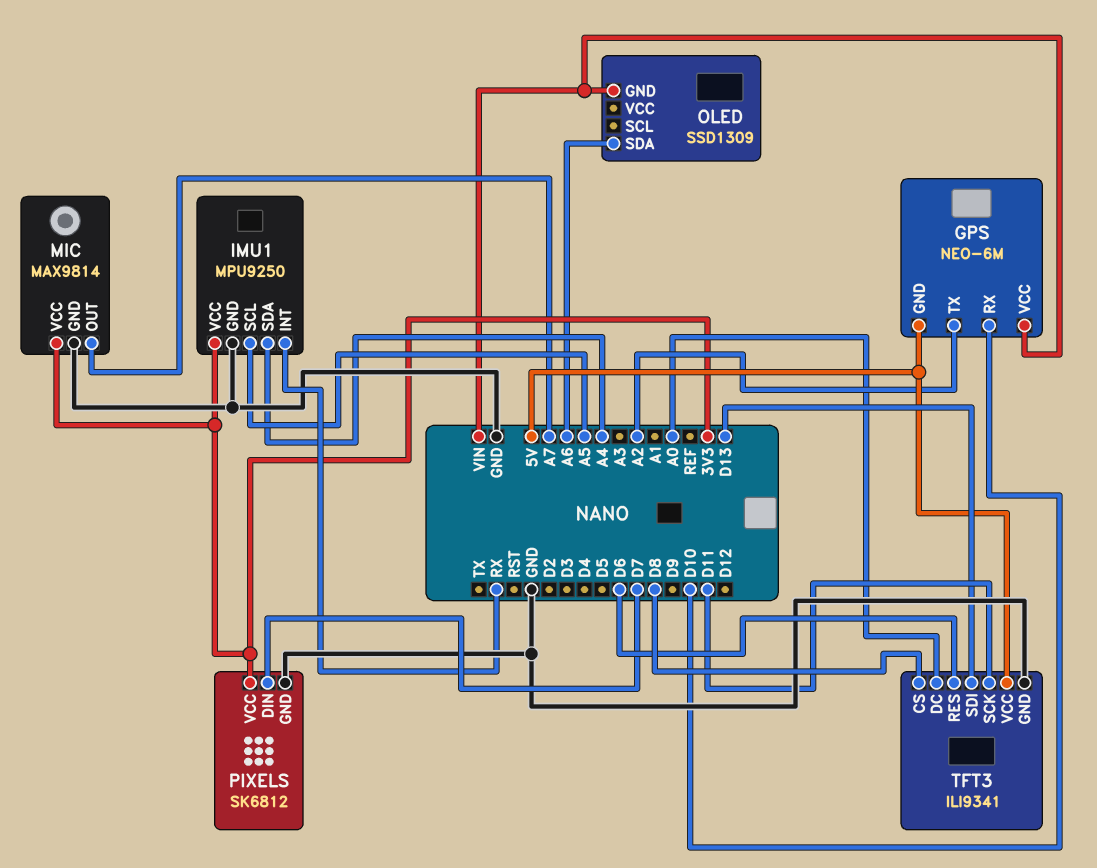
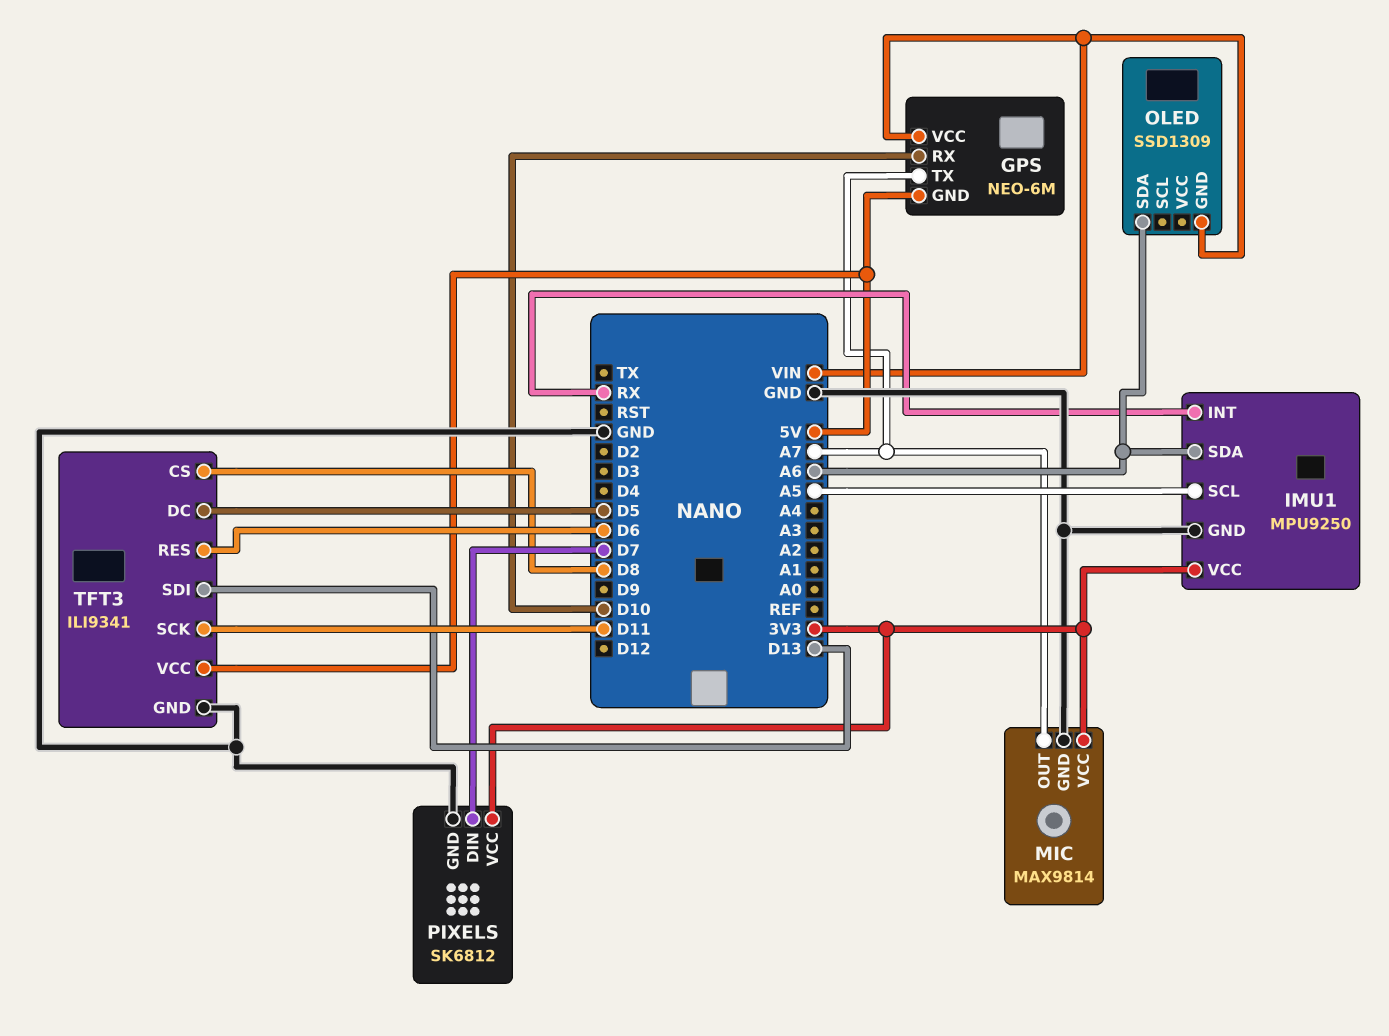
GPS pin TX: A2 -> A7
IMU1 pin SDA: A4 -> A6
TFT3 pin DC: A0 -> D5

